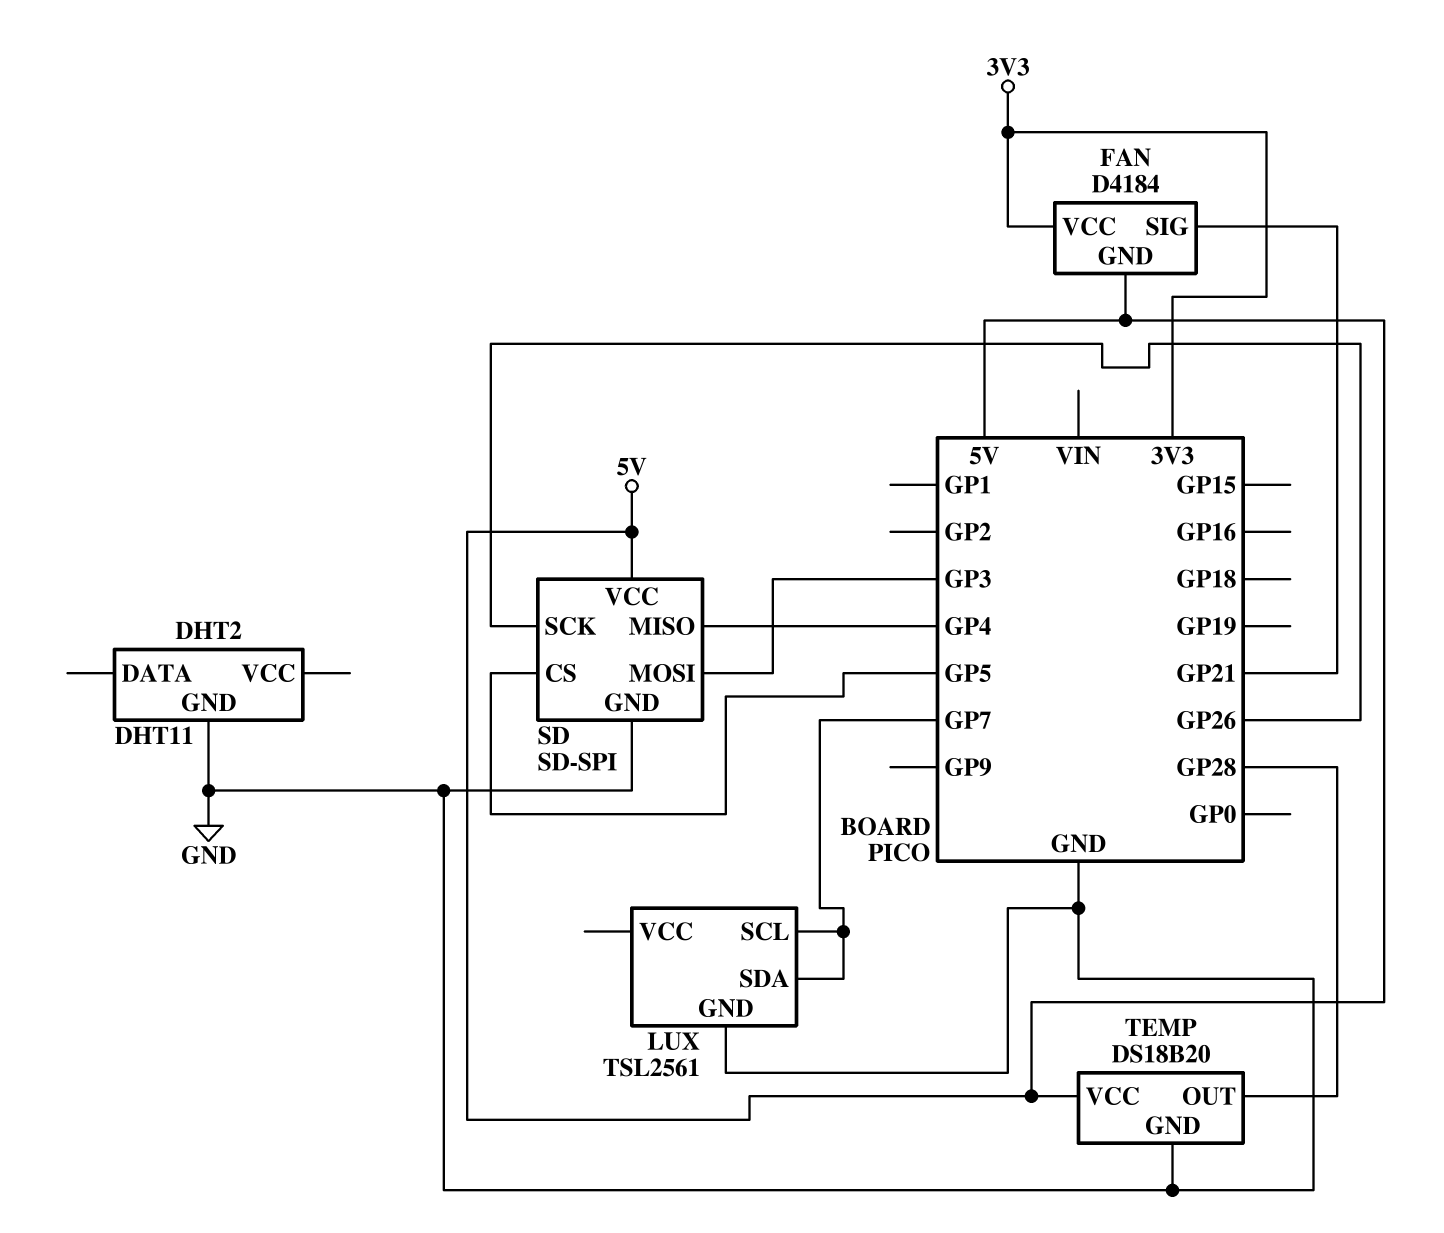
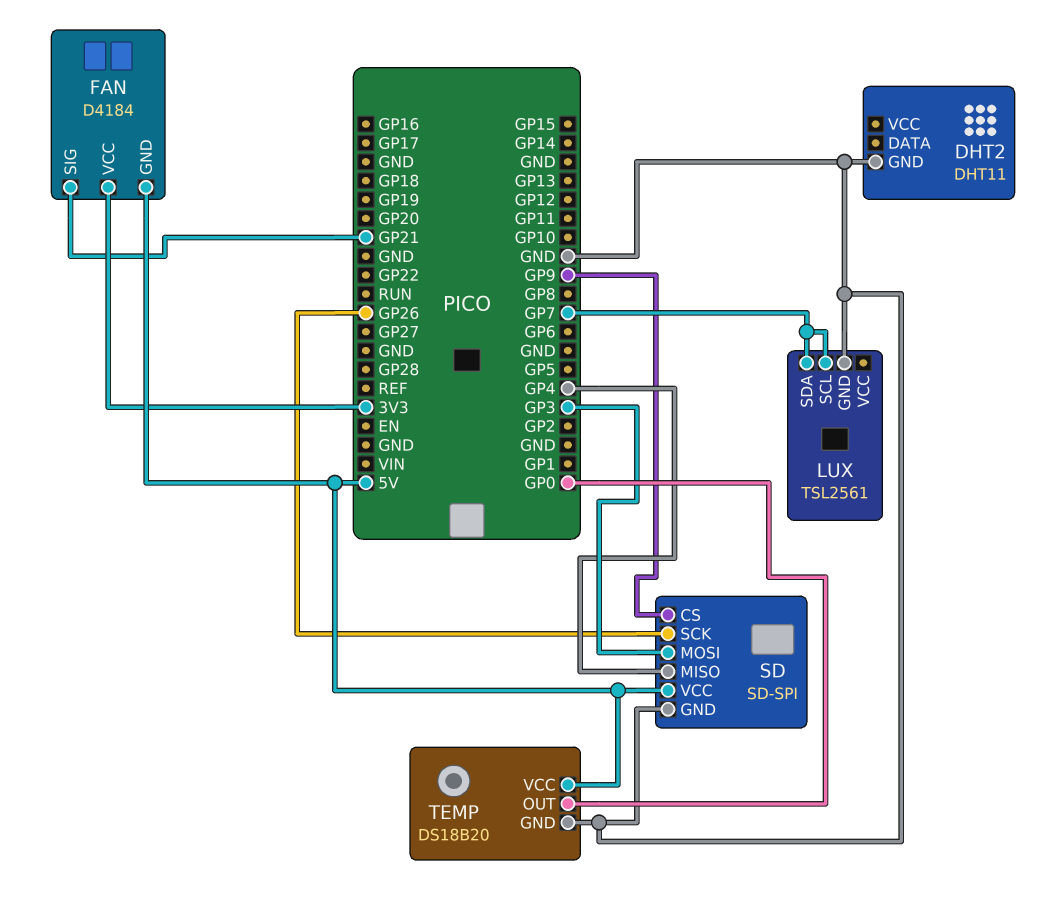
SD pin CS: GP5 -> GP9
TEMP pin OUT: GP28 -> GP0

